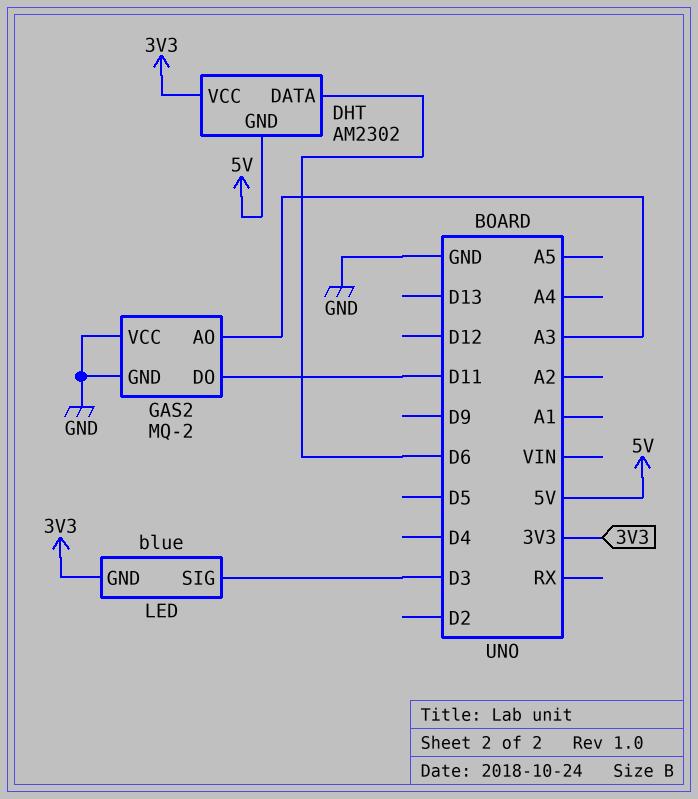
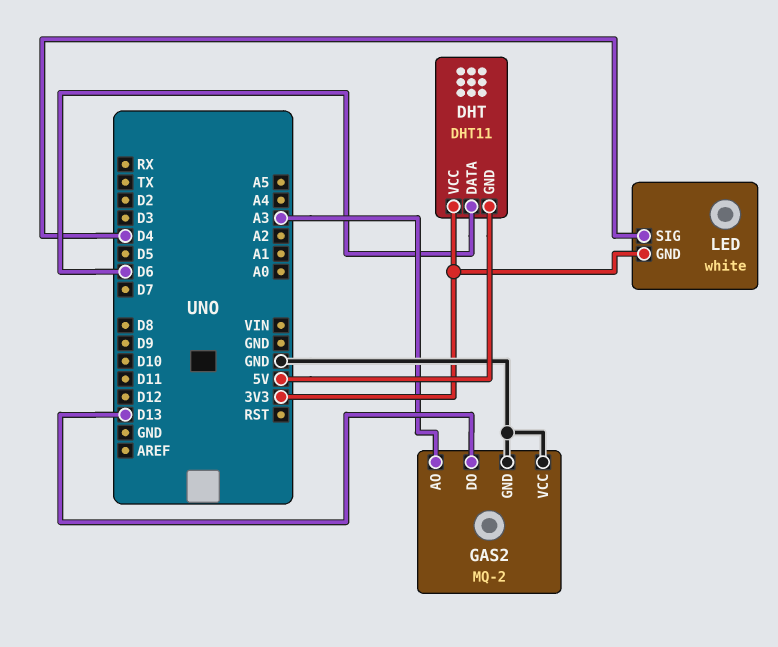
DHT: AM2302 -> DHT11
GAS2 pin DO: D11 -> D13
LED: blue -> white
LED pin SIG: D3 -> D4

